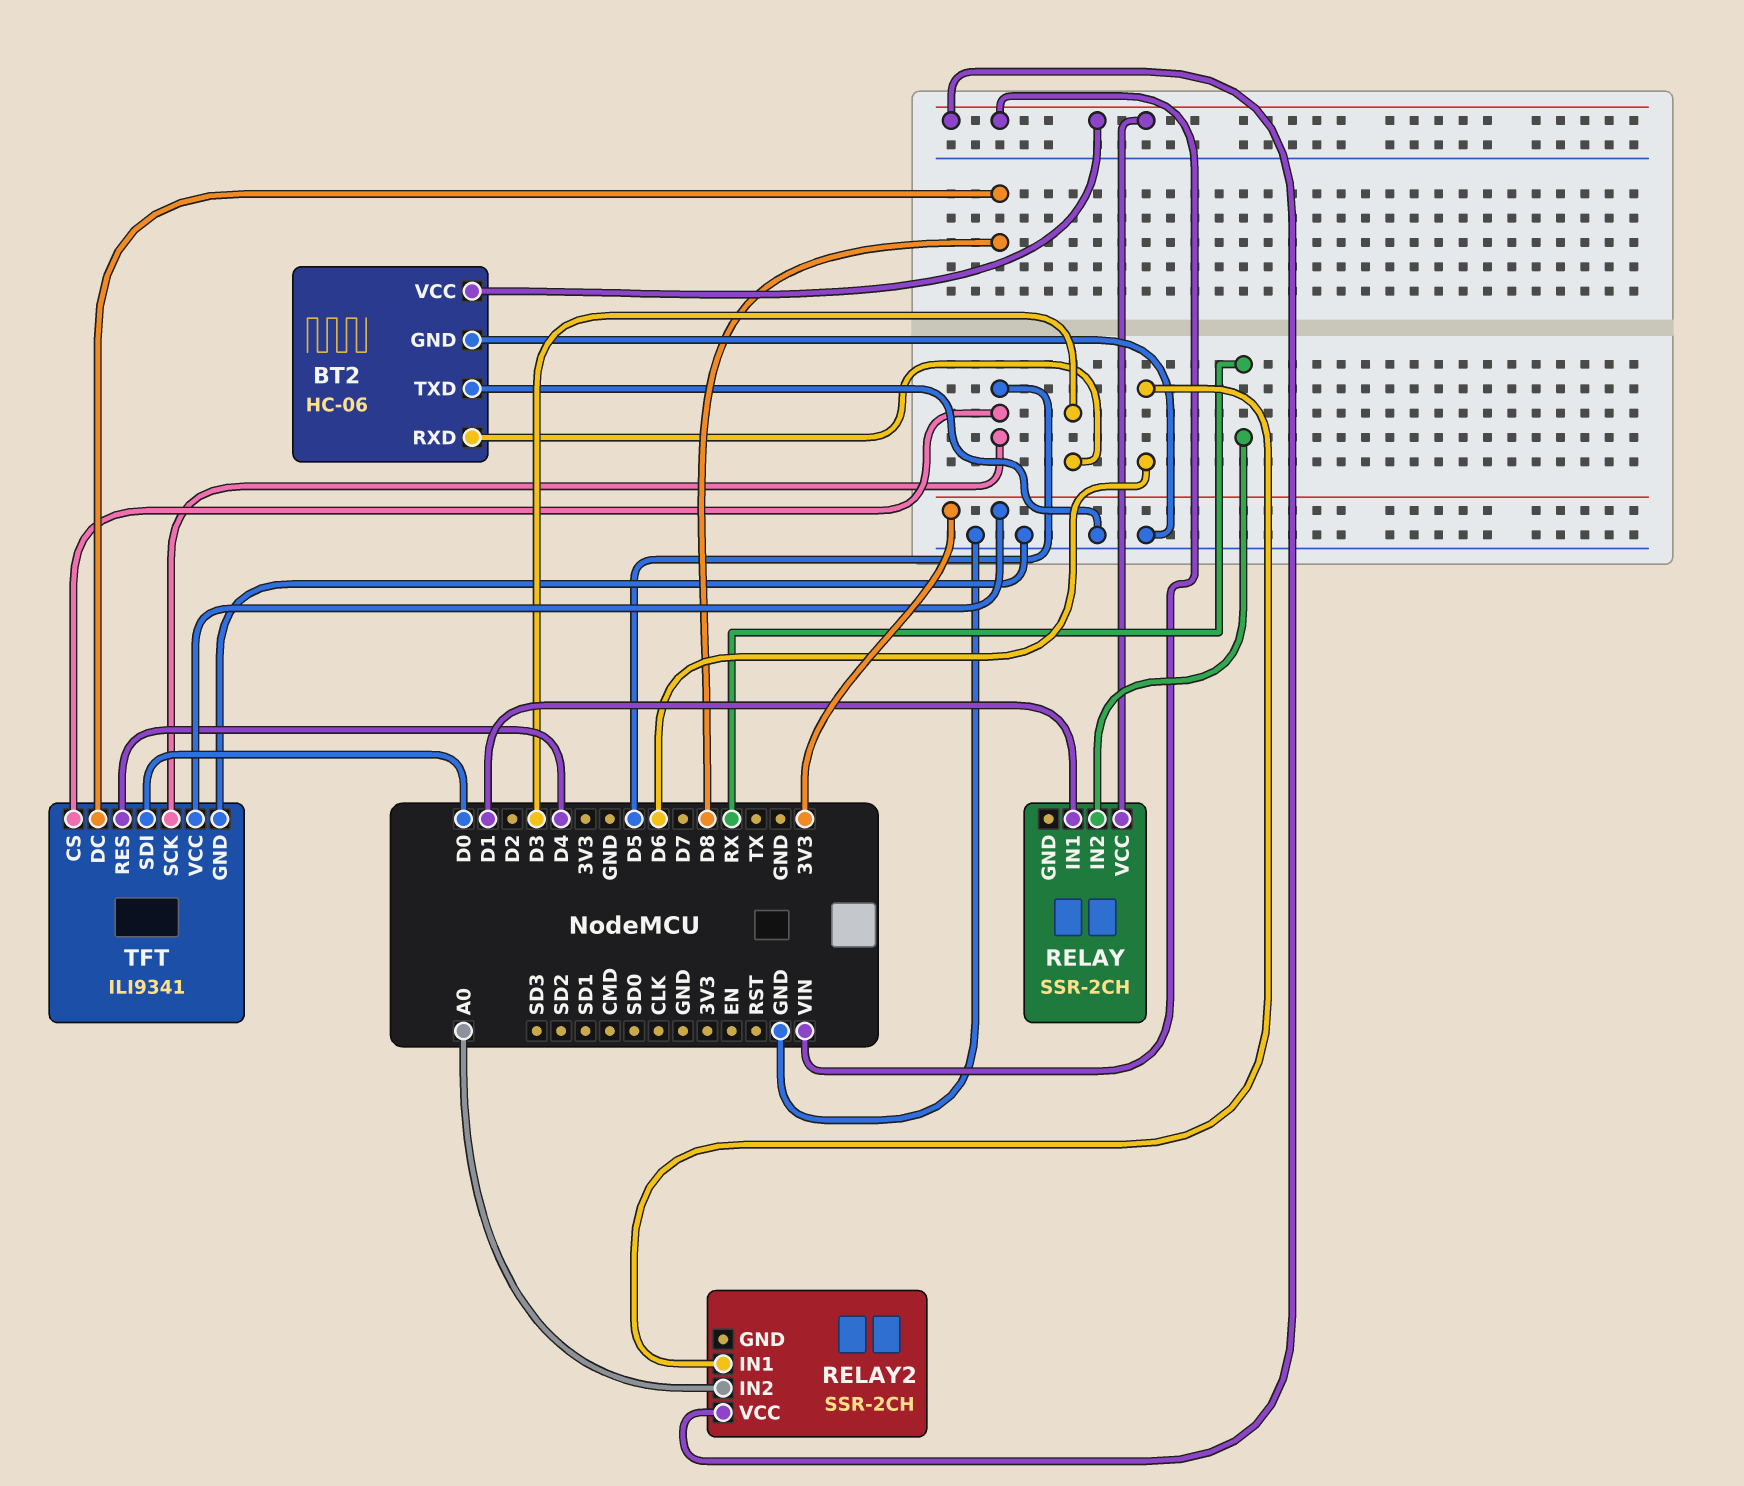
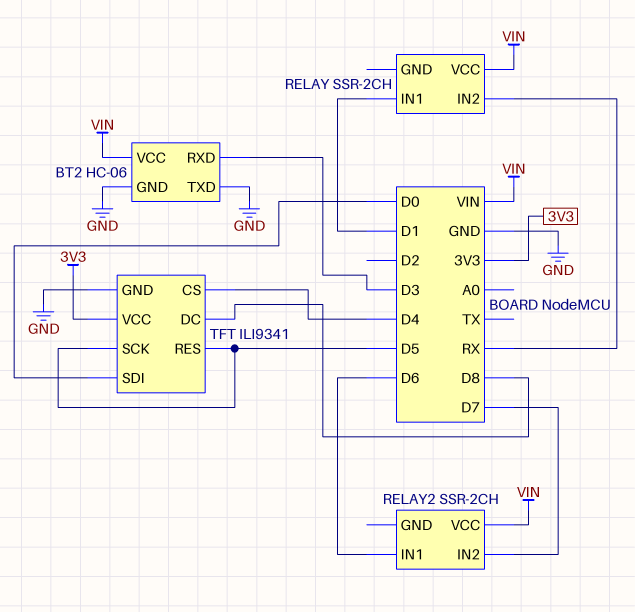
RELAY2 pin IN2: A0 -> D7
TFT pin CS: D5 -> D4
TFT pin RES: D4 -> D5

